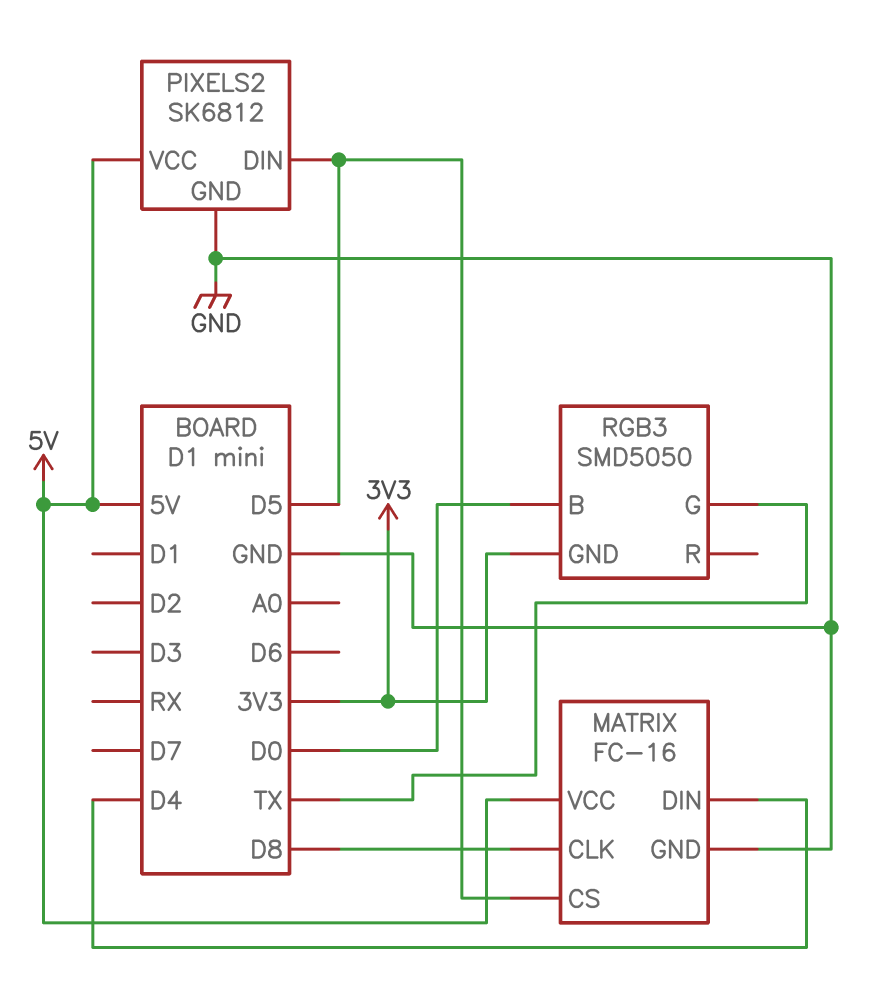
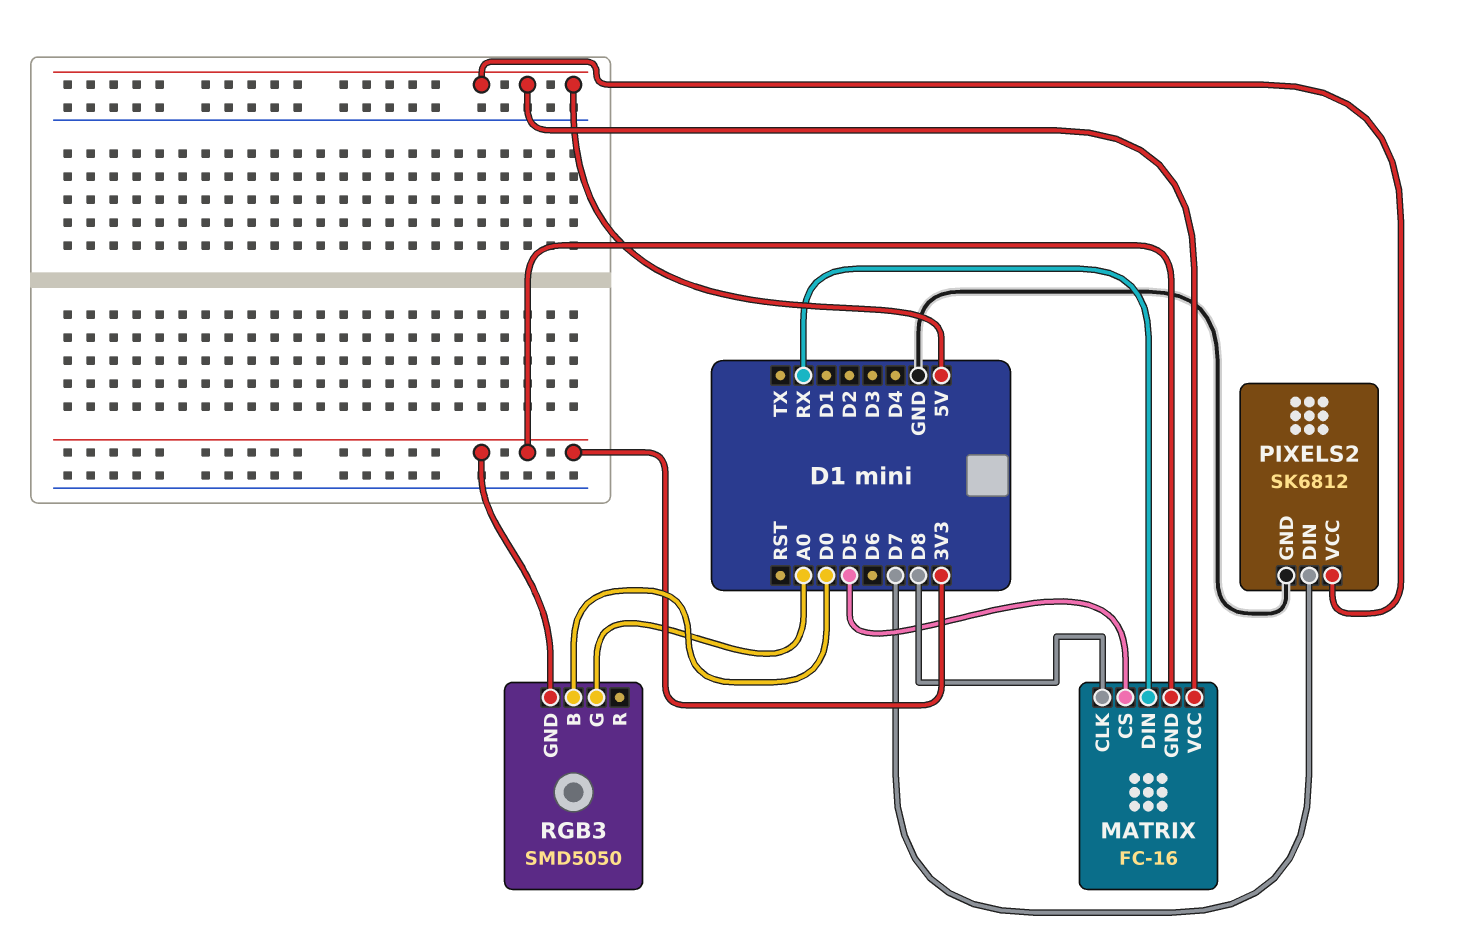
MATRIX pin DIN: D4 -> RX
MATRIX pin GND: GND -> 3V3
PIXELS2 pin DIN: D5 -> D7
RGB3 pin G: TX -> A0

